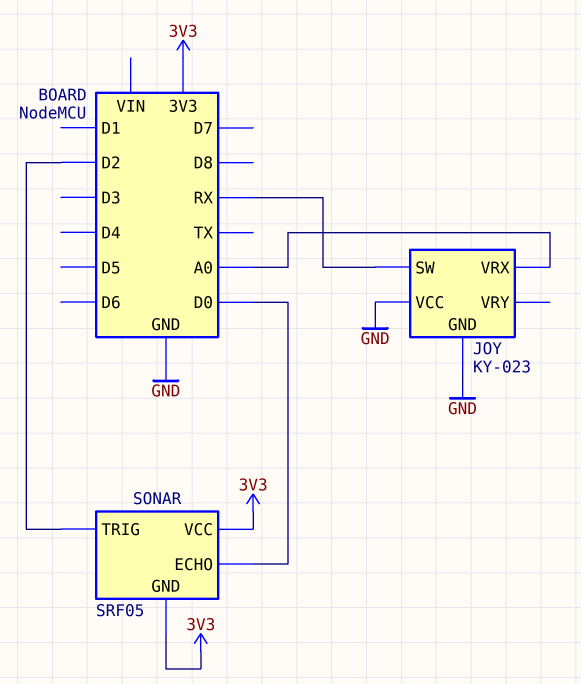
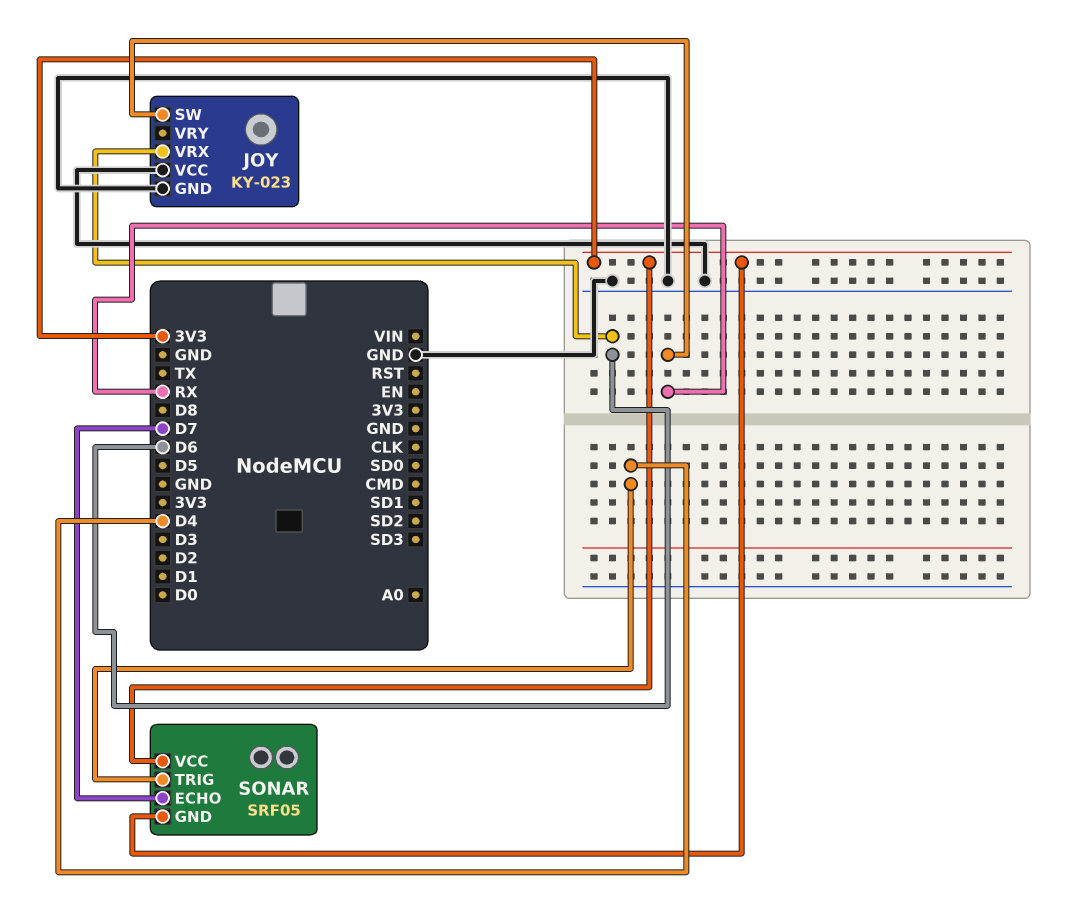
JOY pin VRX: A0 -> D6
SONAR pin ECHO: D0 -> D7
SONAR pin TRIG: D2 -> D4

